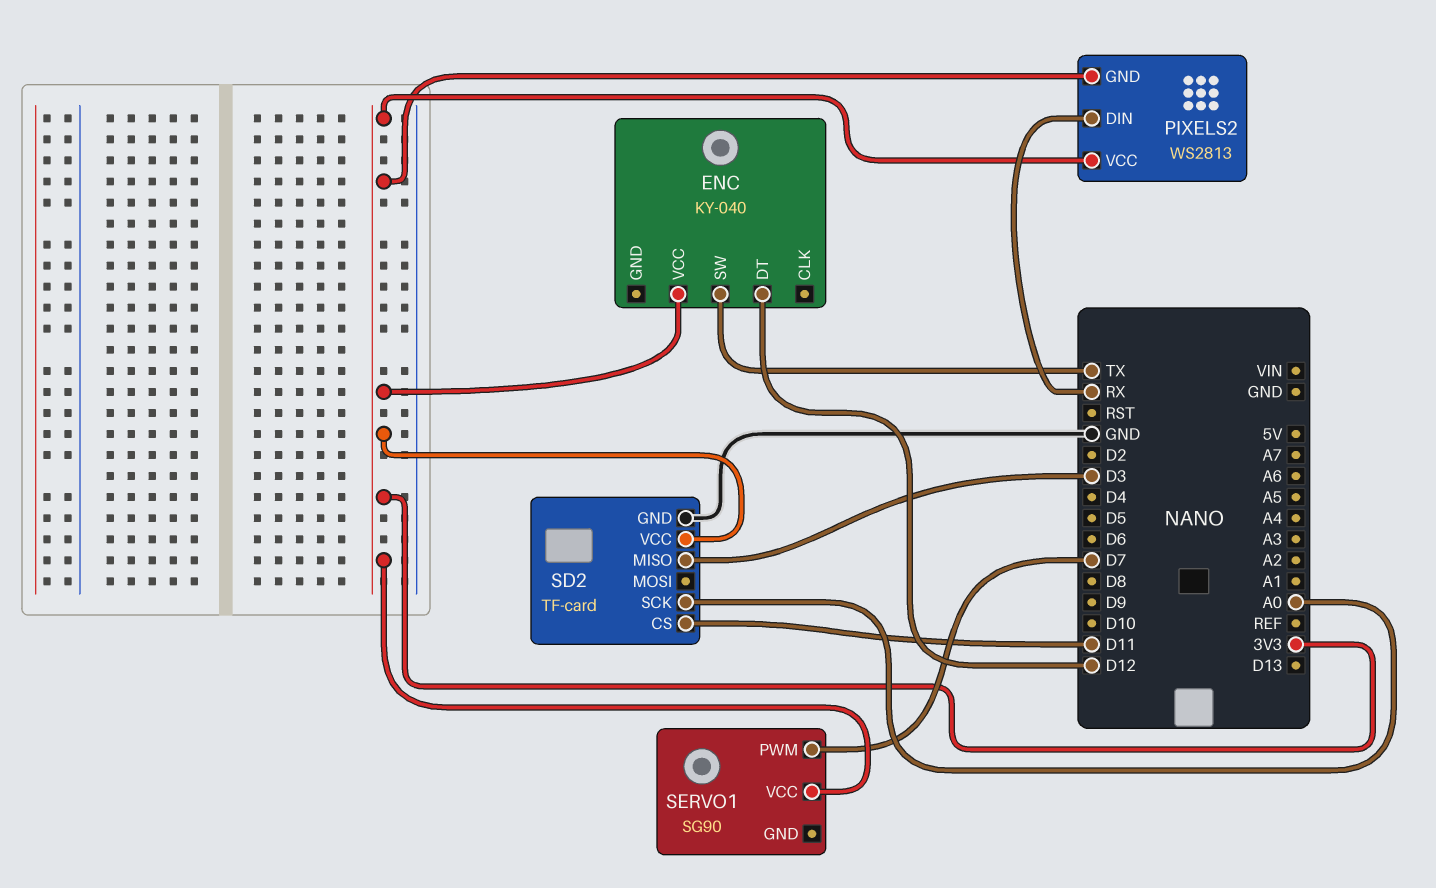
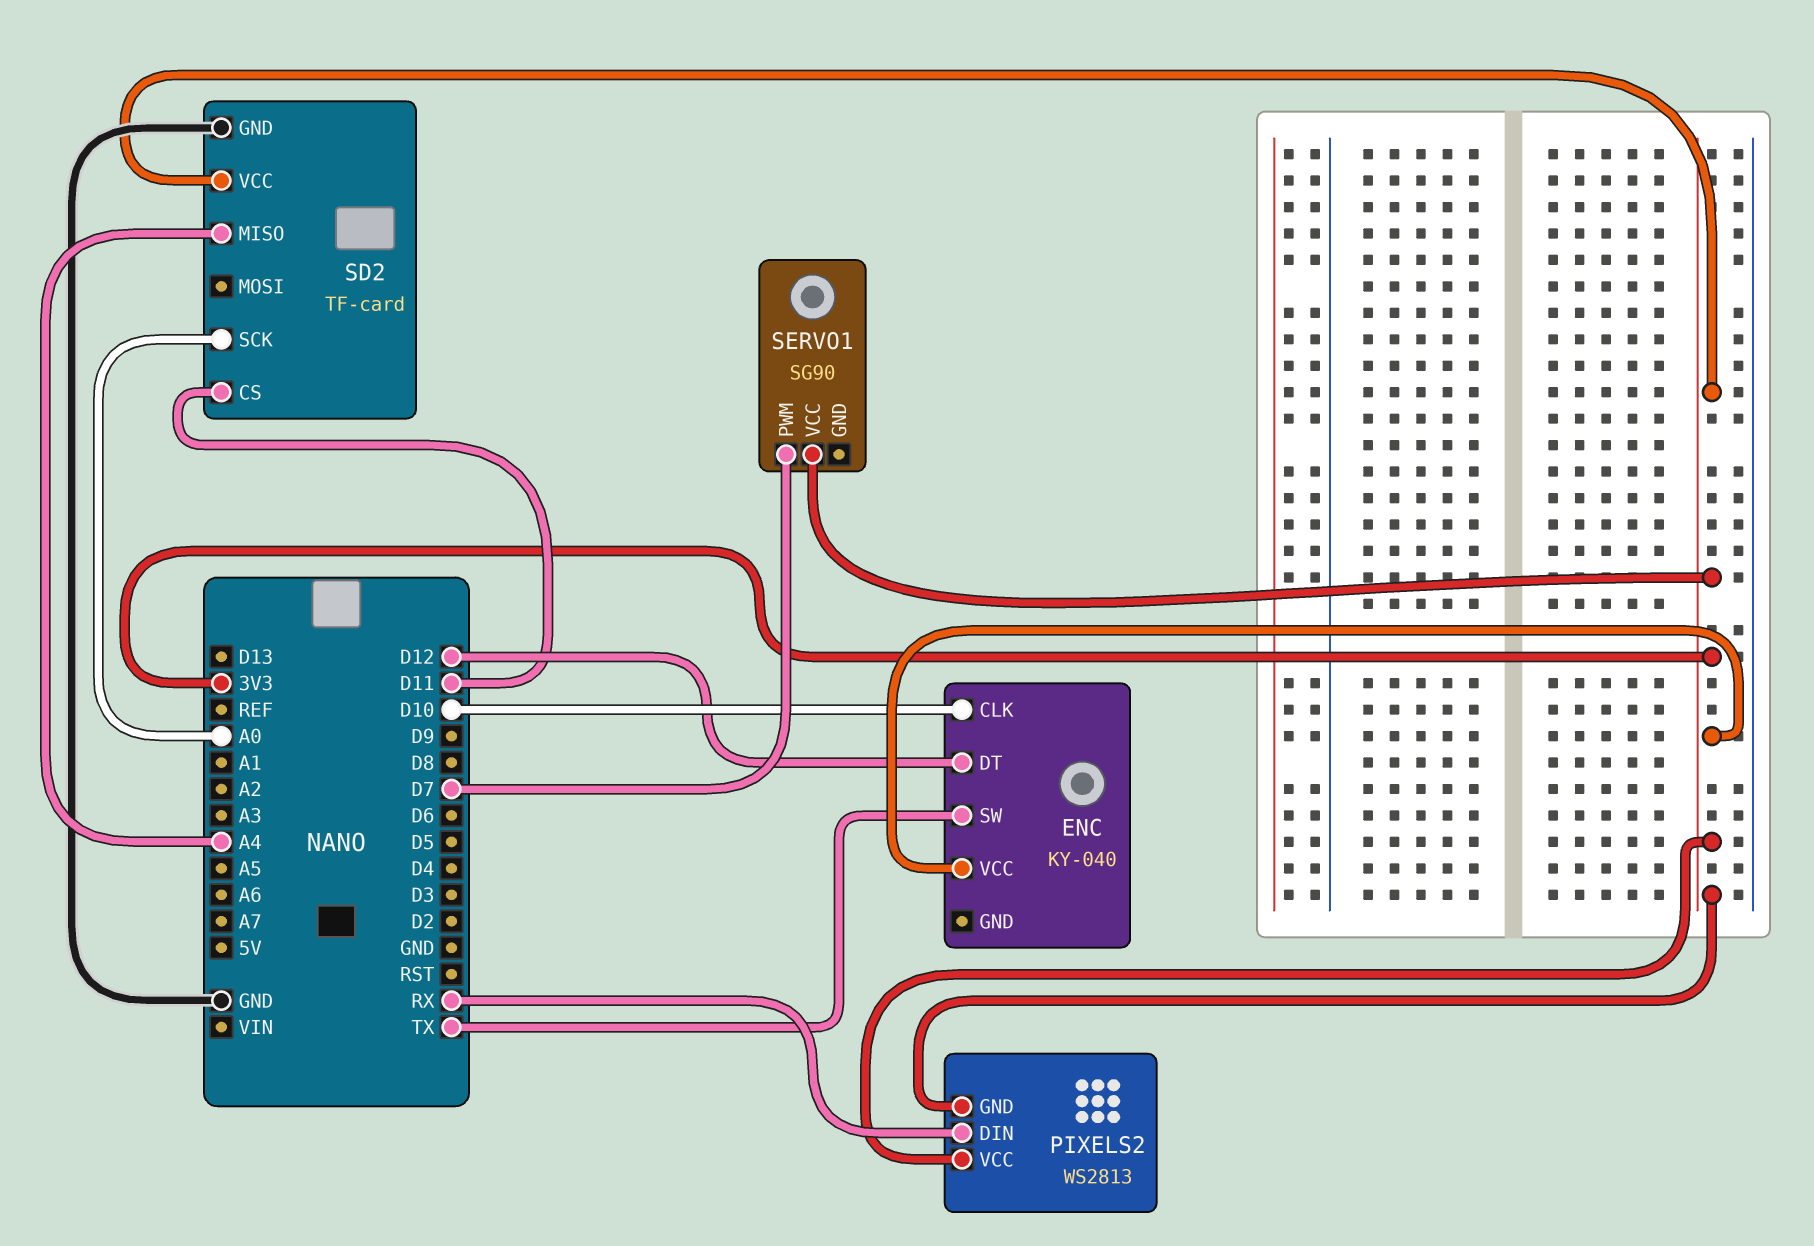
ENC pin CLK: none -> D10
SD2 pin MISO: D3 -> A4

